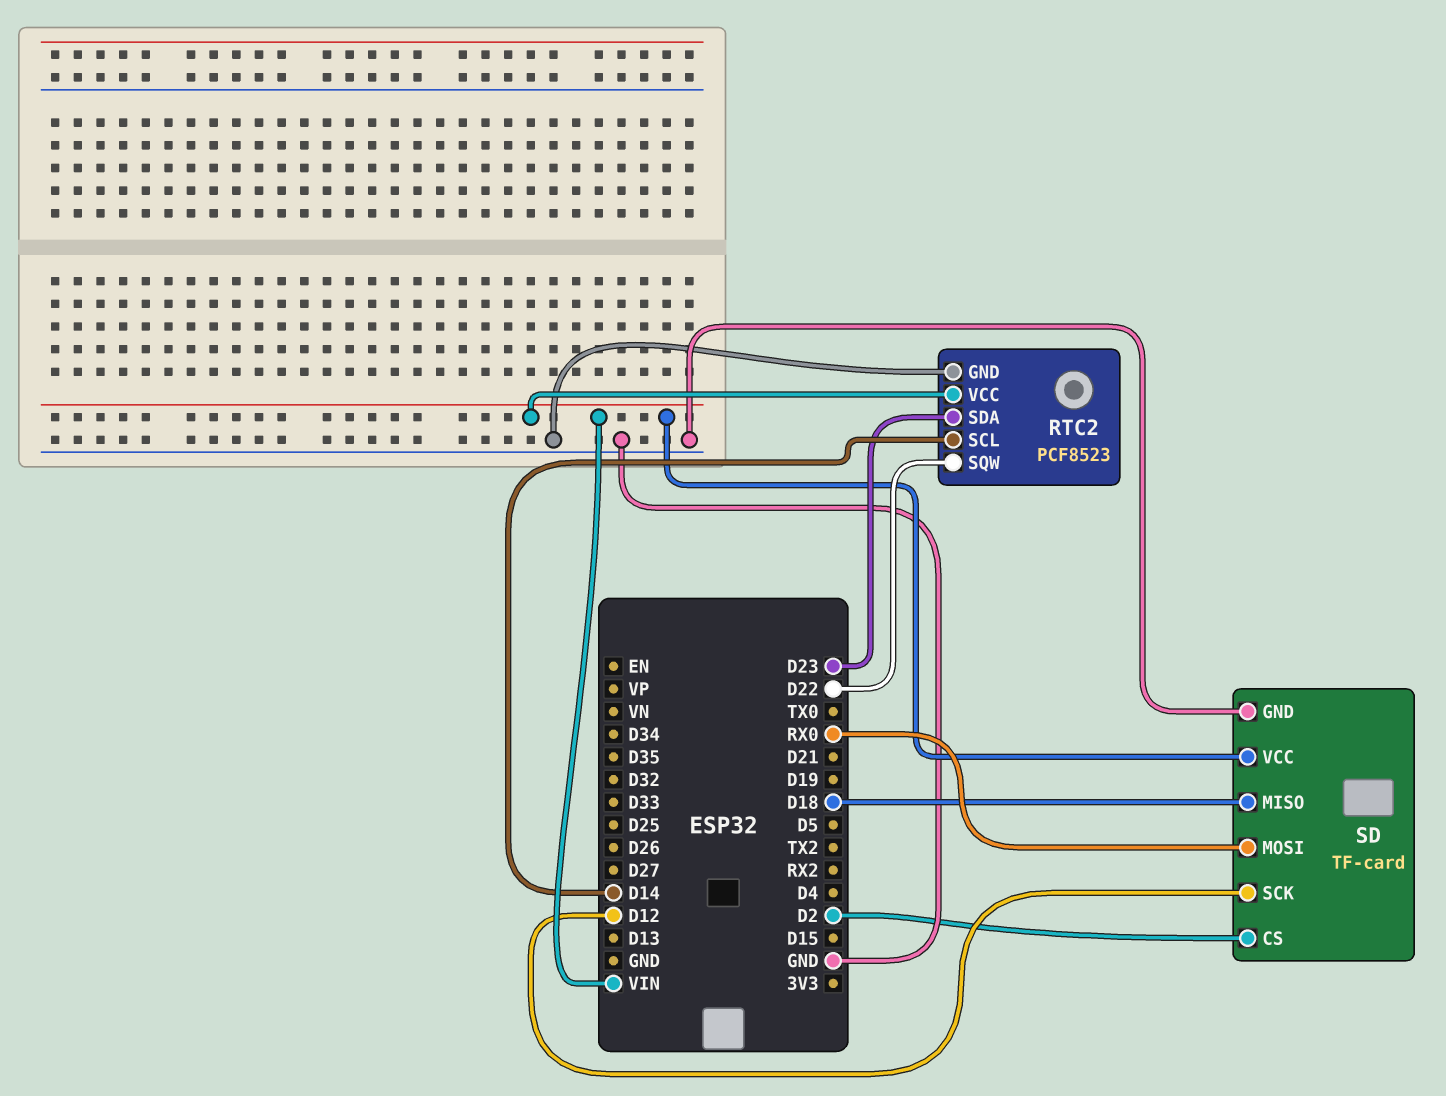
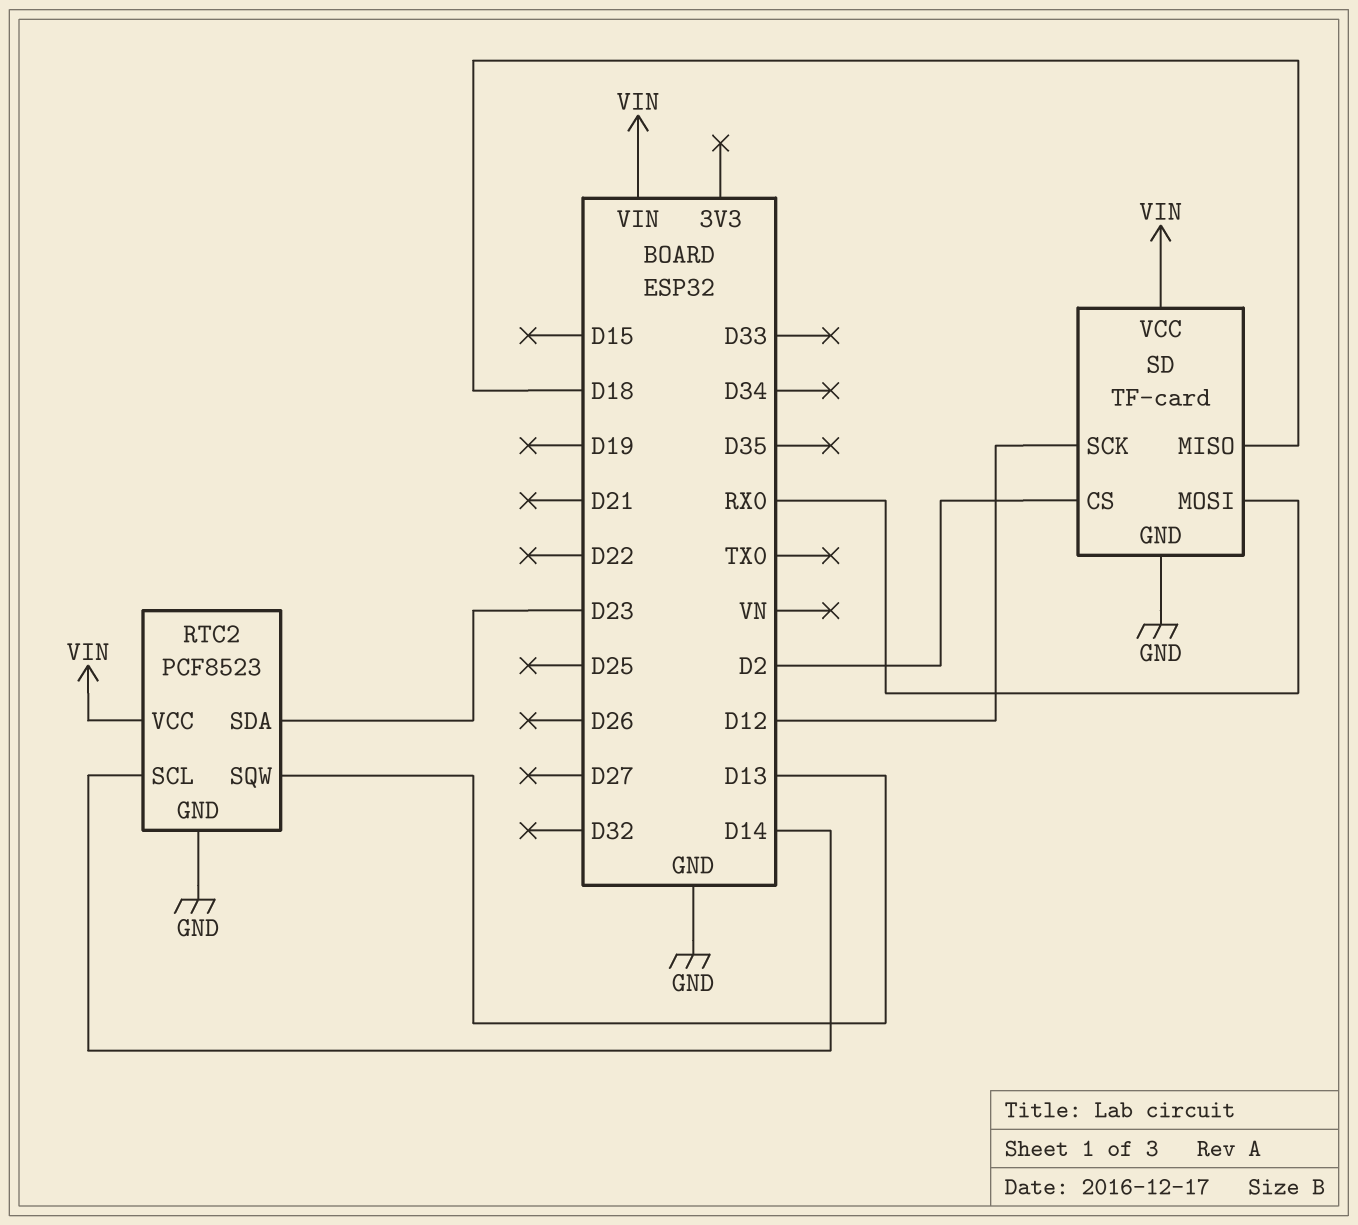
RTC2 pin SQW: D22 -> D13

